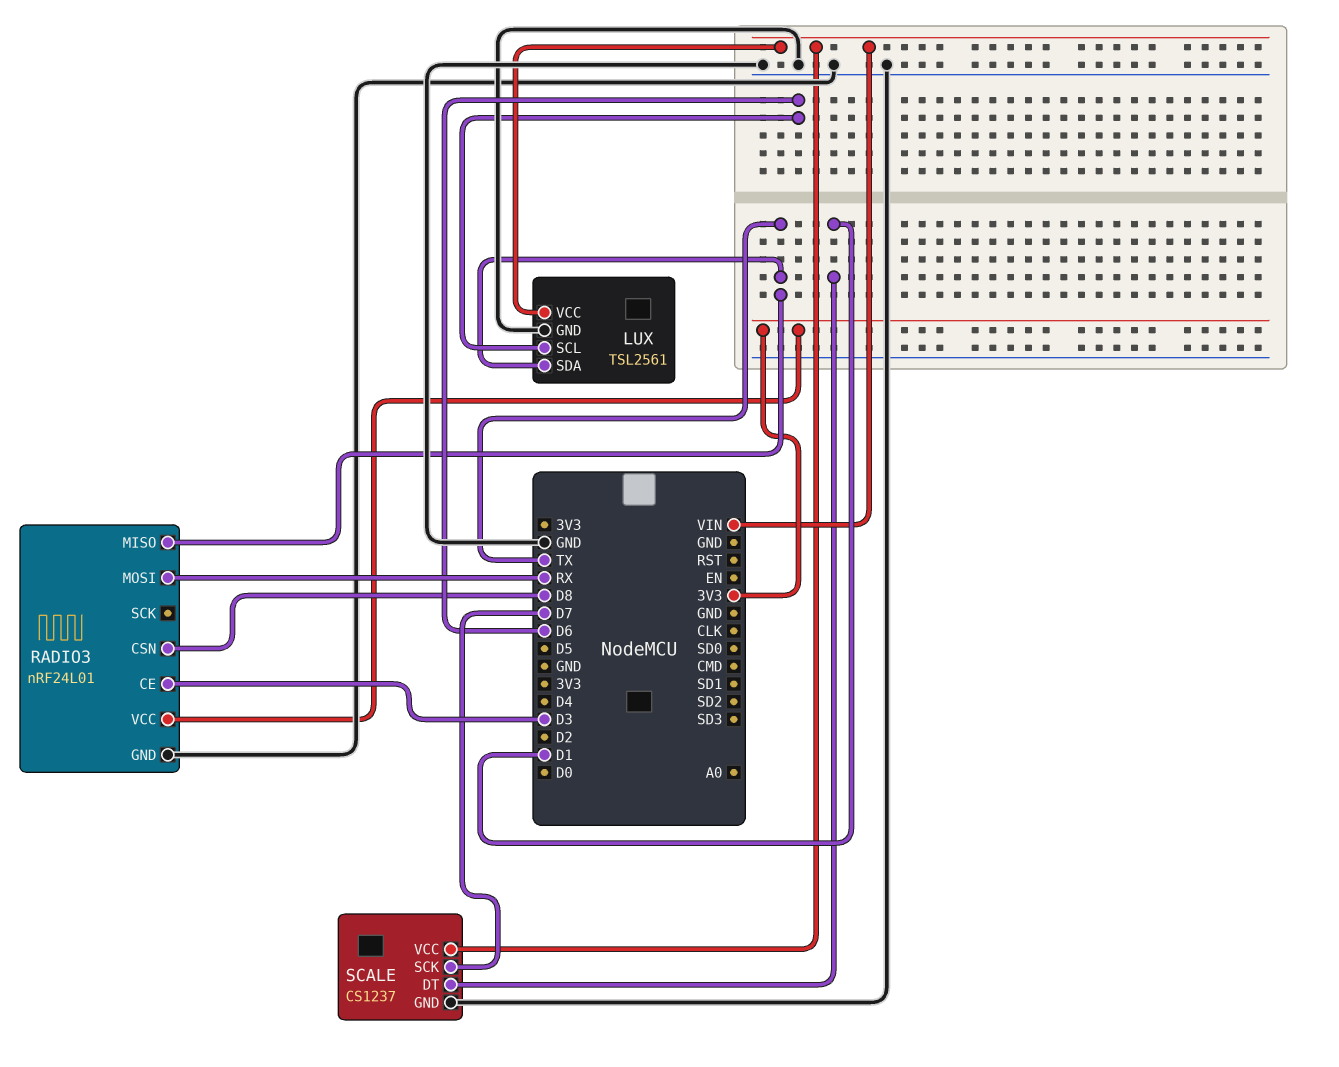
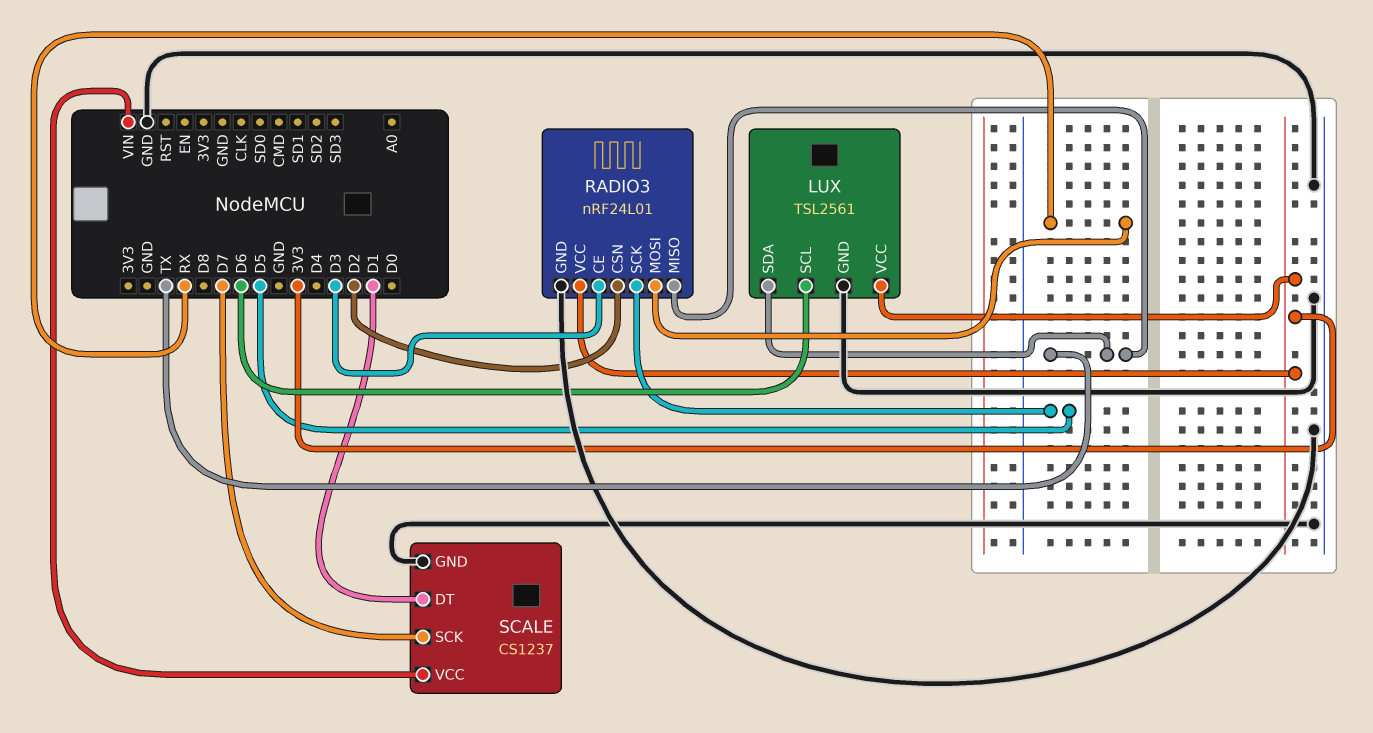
LUX pin VCC: VIN -> 3V3
RADIO3 pin CSN: D8 -> D2
RADIO3 pin SCK: none -> D5

